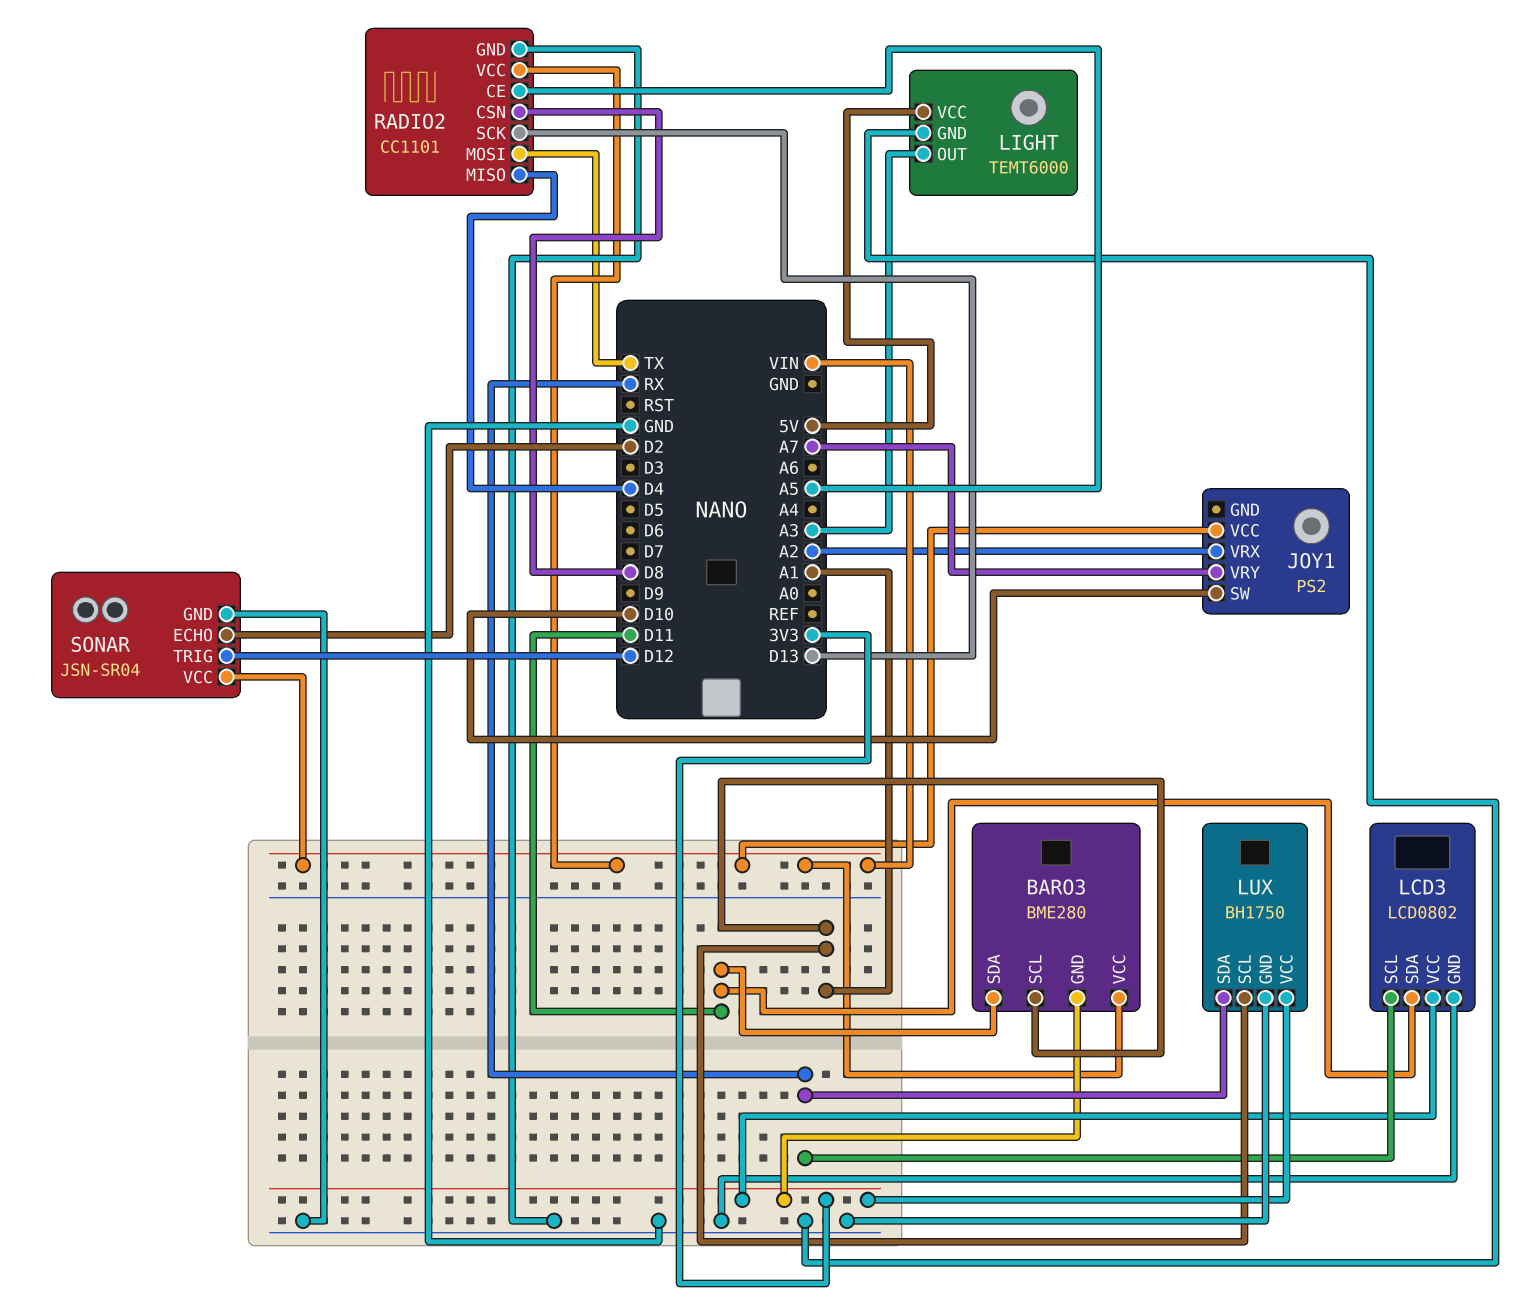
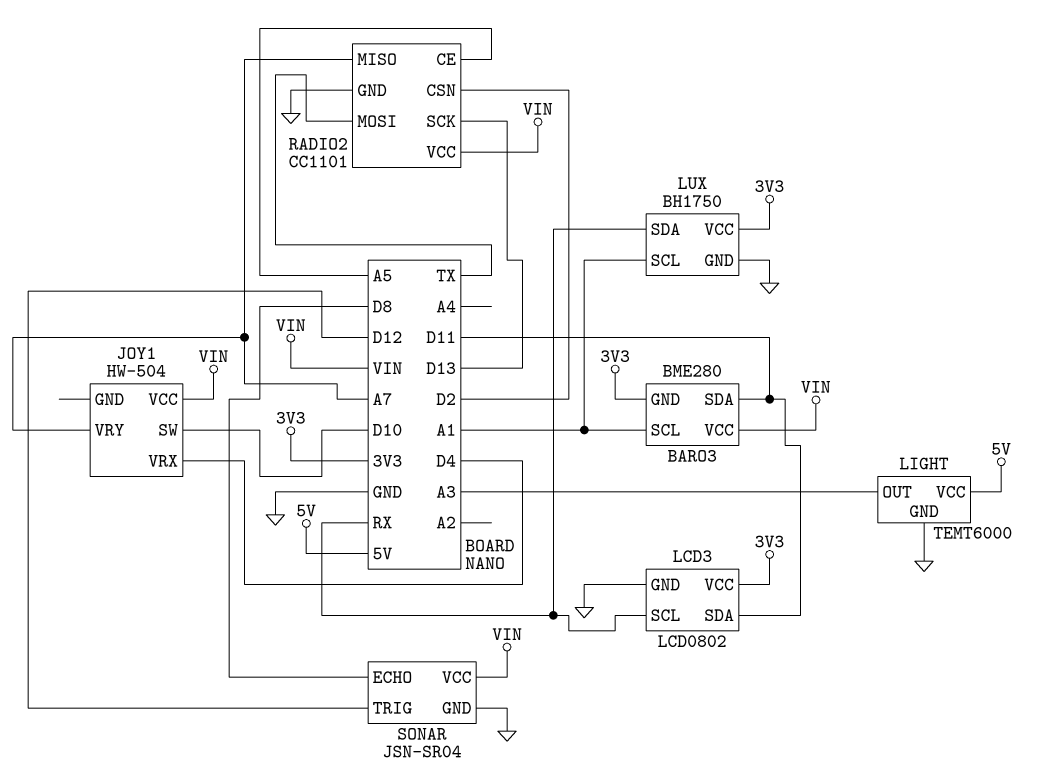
JOY1: PS2 -> HW-504
JOY1 pin VRX: A2 -> D4
RADIO2 pin CSN: D8 -> D2
RADIO2 pin MISO: D4 -> A7
SONAR pin ECHO: D2 -> D8

